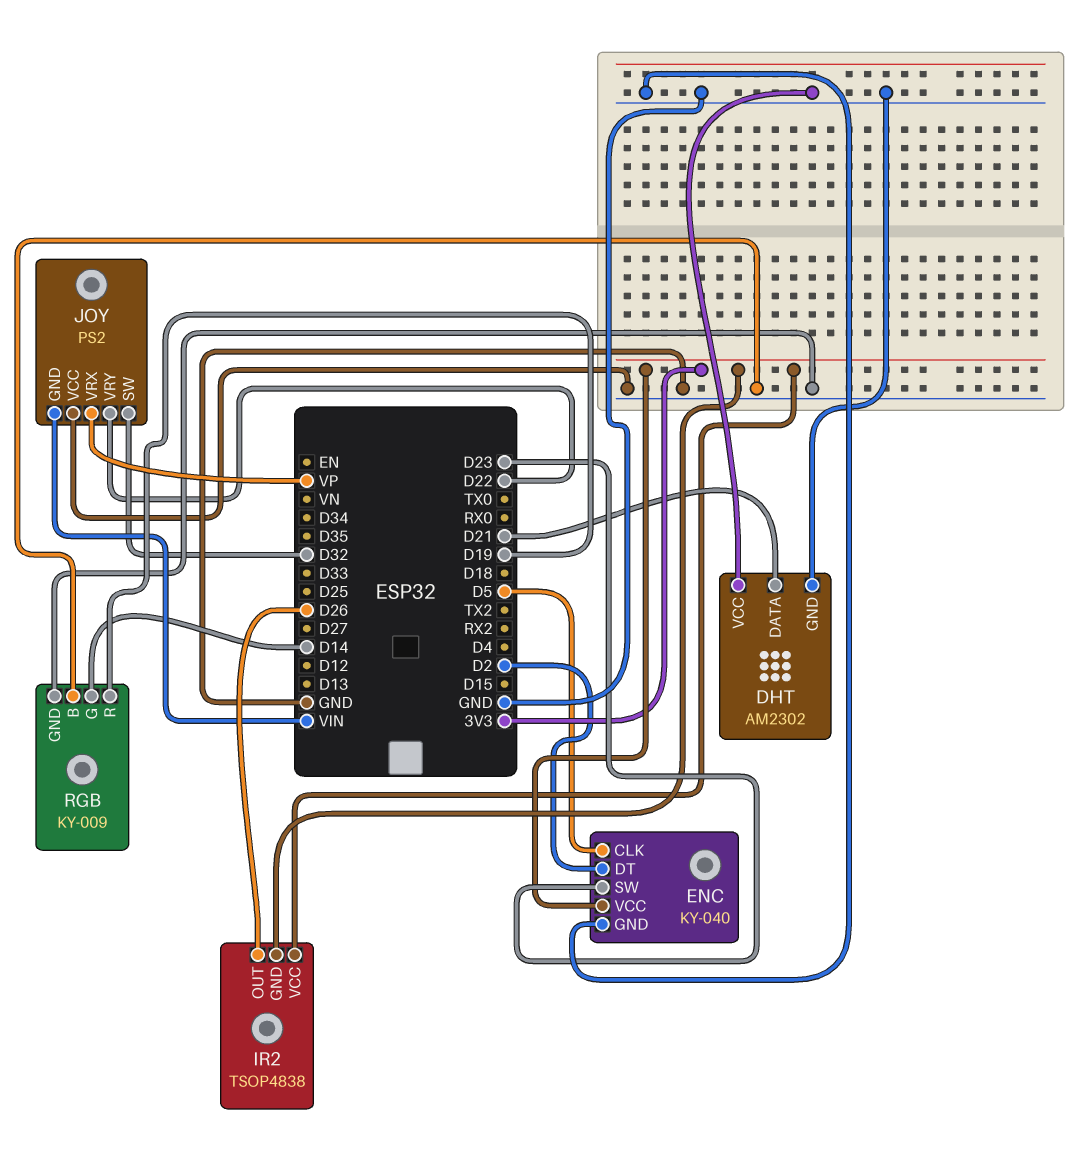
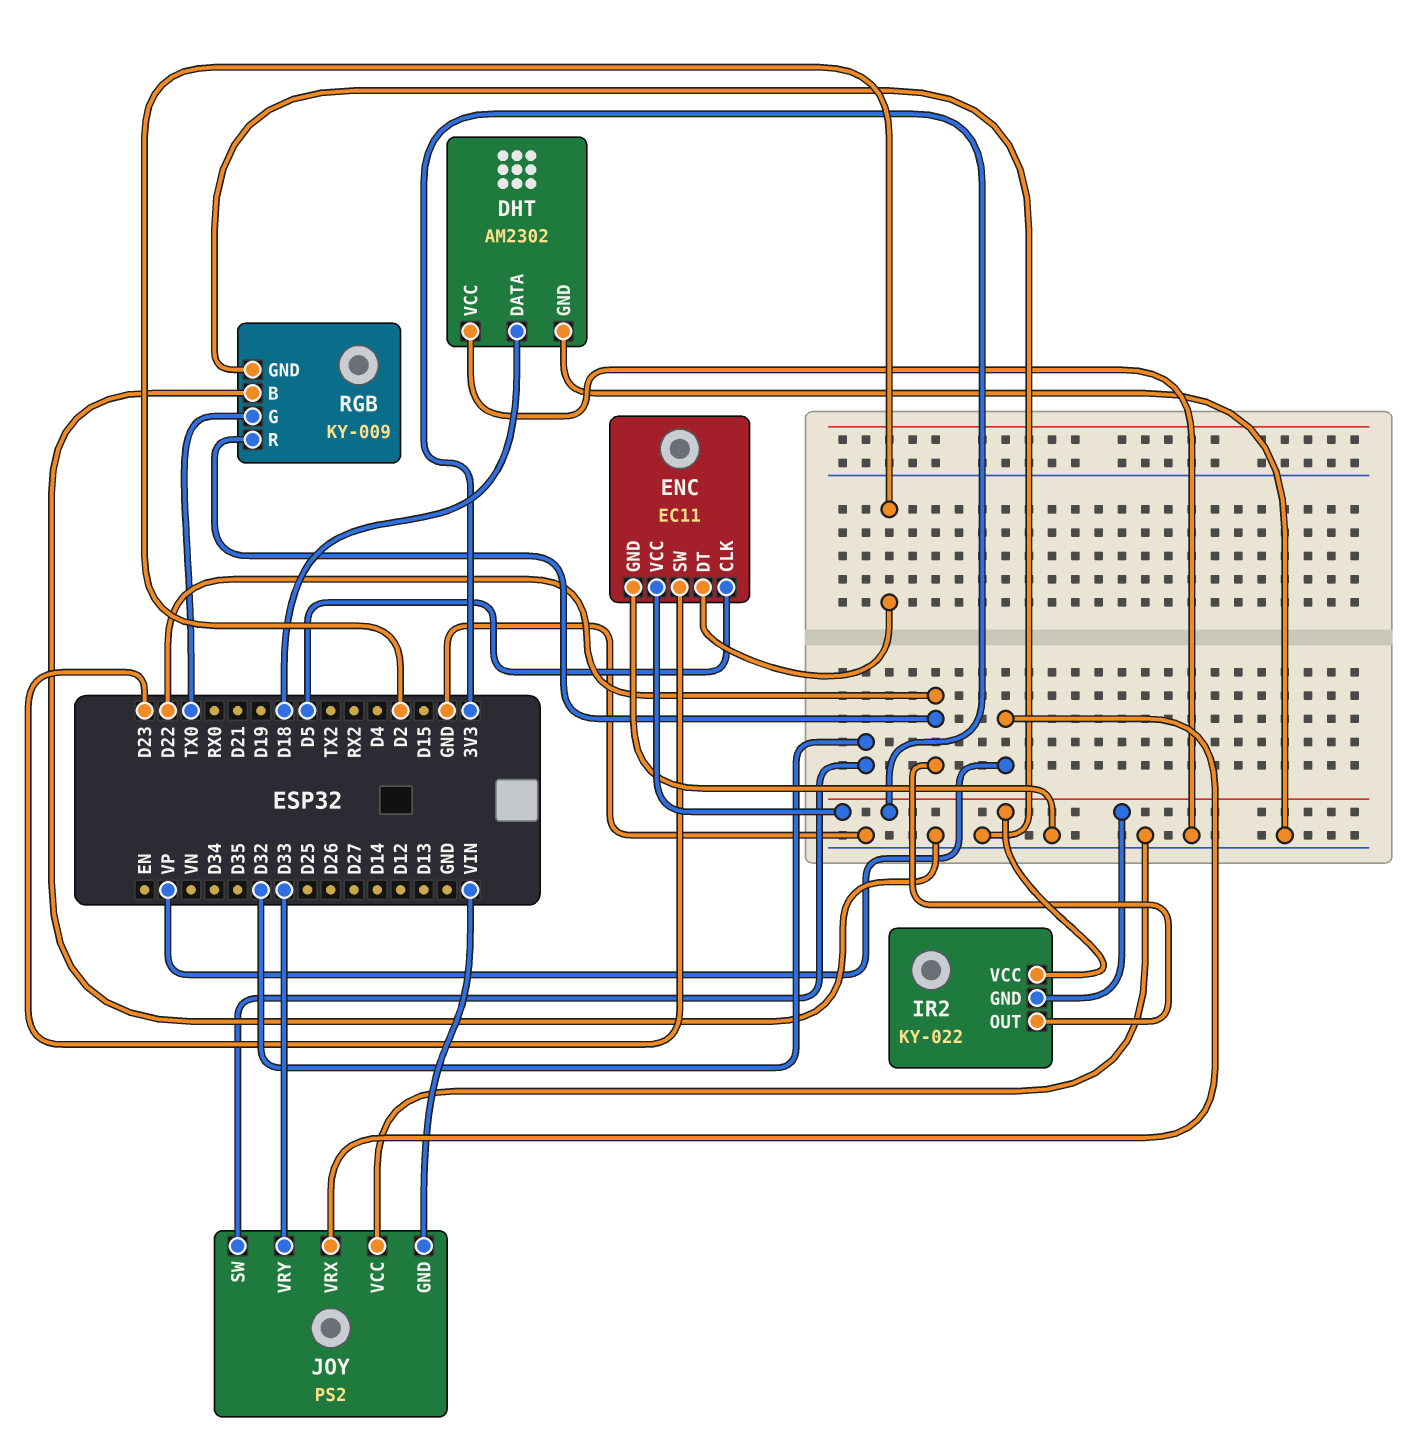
DHT pin DATA: D21 -> D18
ENC: KY-040 -> EC11
IR2: TSOP4838 -> KY-022
IR2 pin OUT: D26 -> D22
JOY pin VRY: D22 -> D33
RGB pin G: D14 -> TX0
RGB pin R: D19 -> D22

